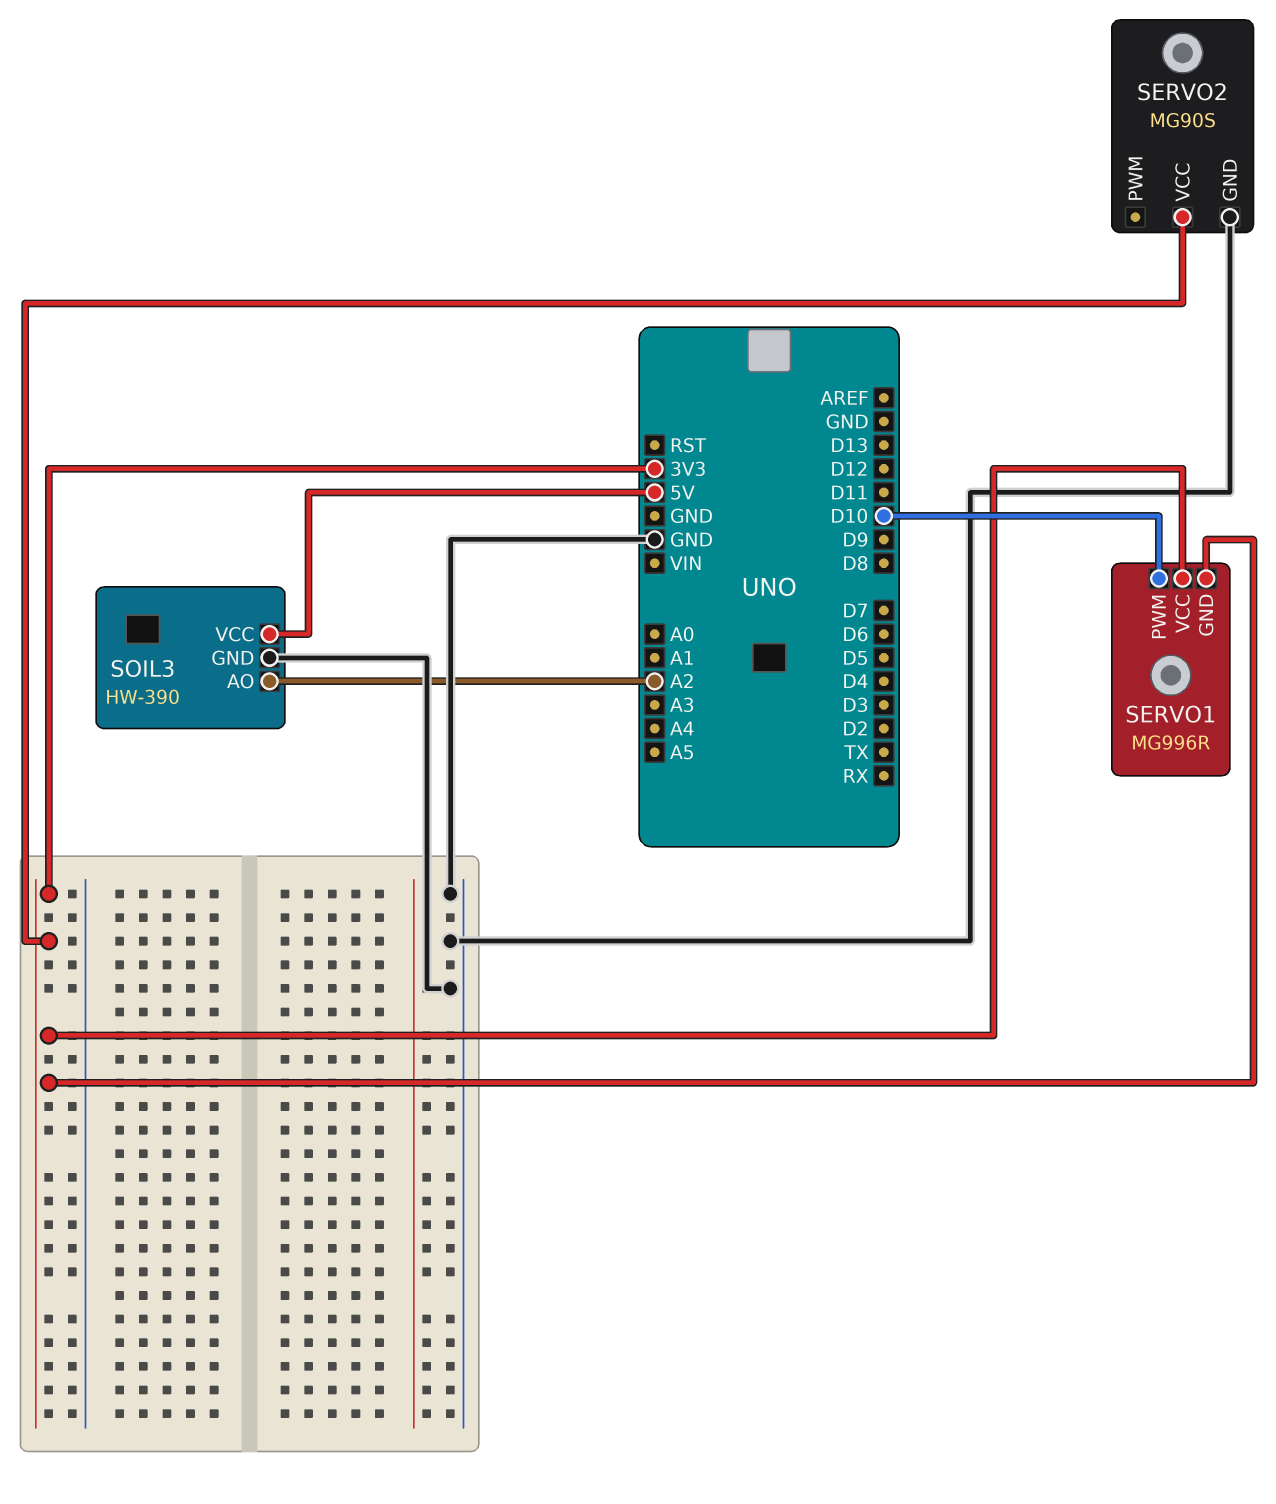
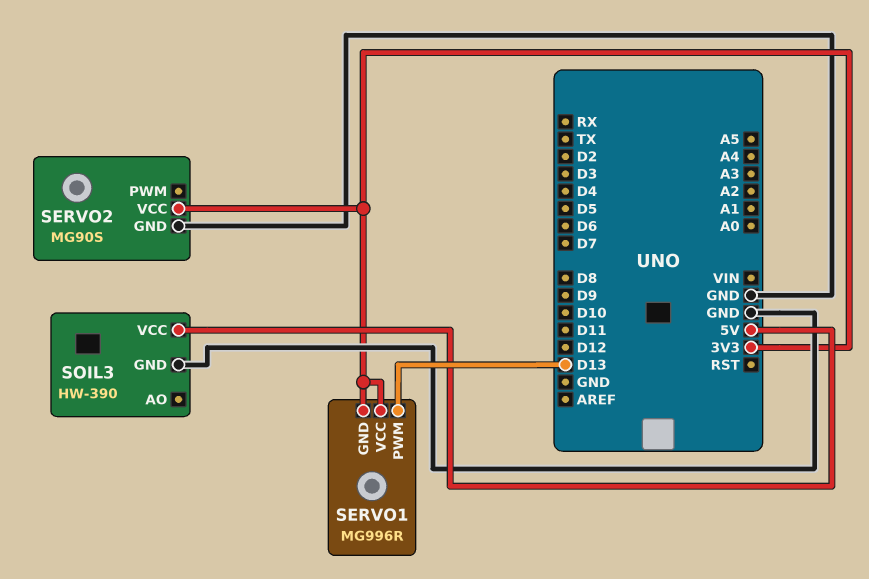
SERVO1 pin PWM: D10 -> D13
SOIL3 pin AO: A2 -> none

